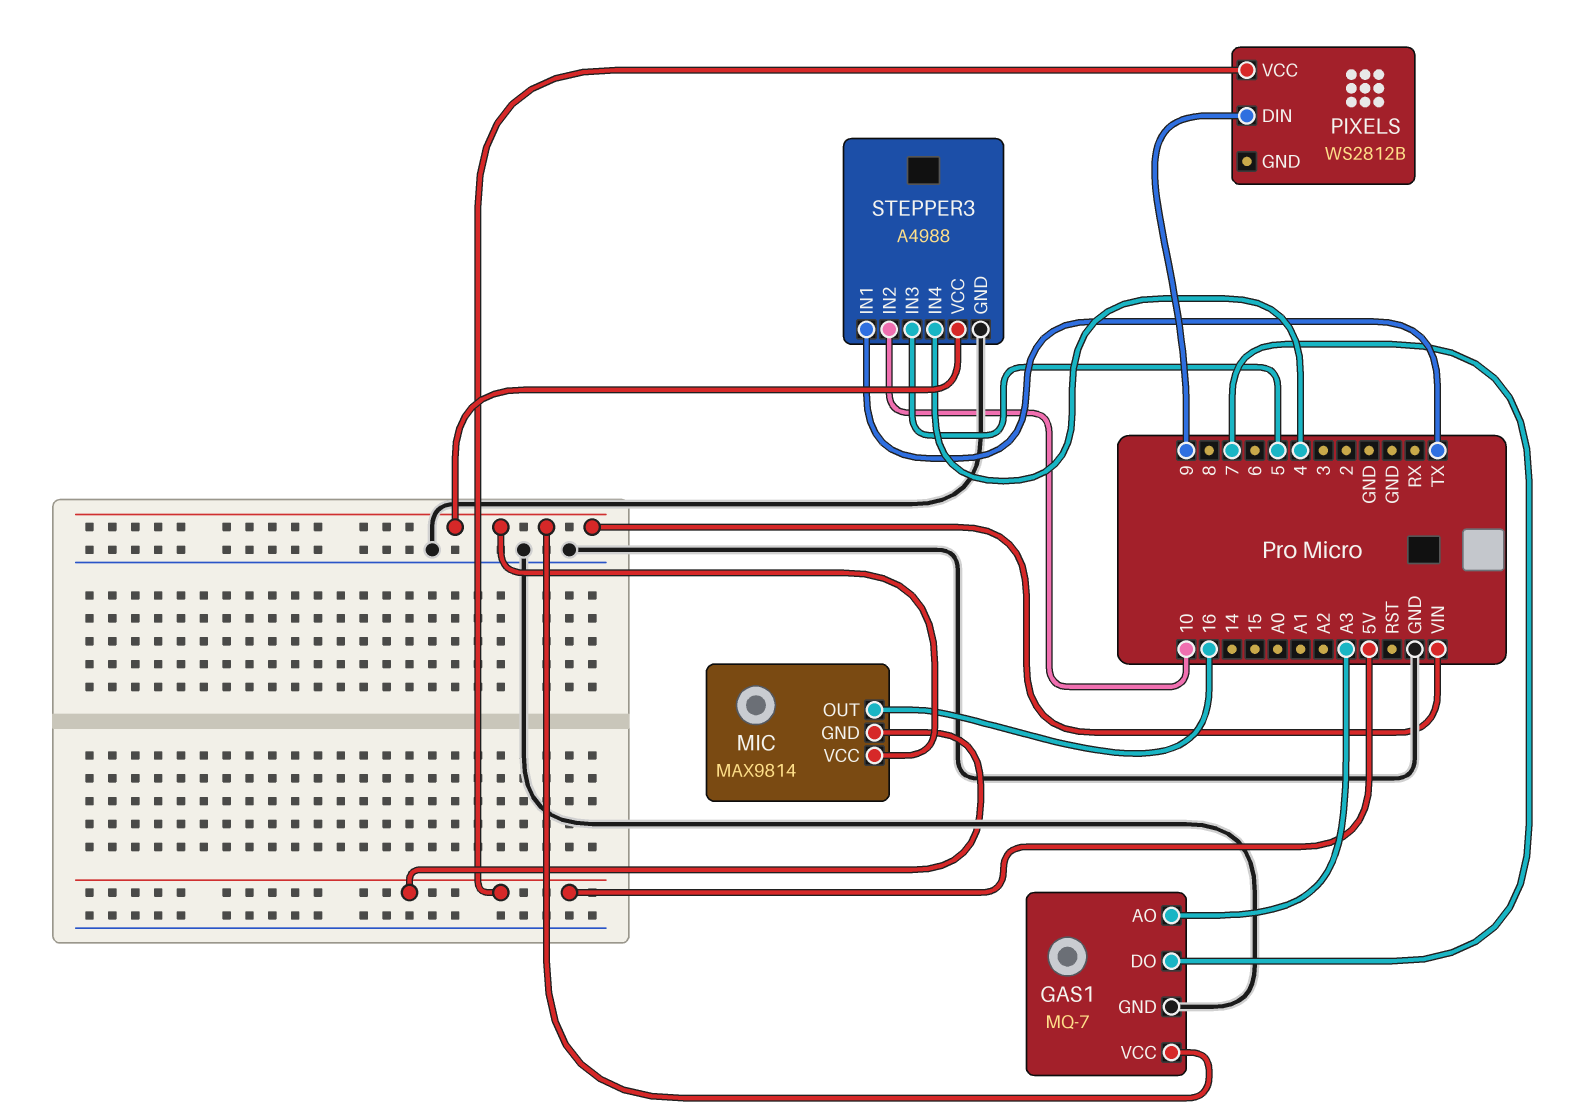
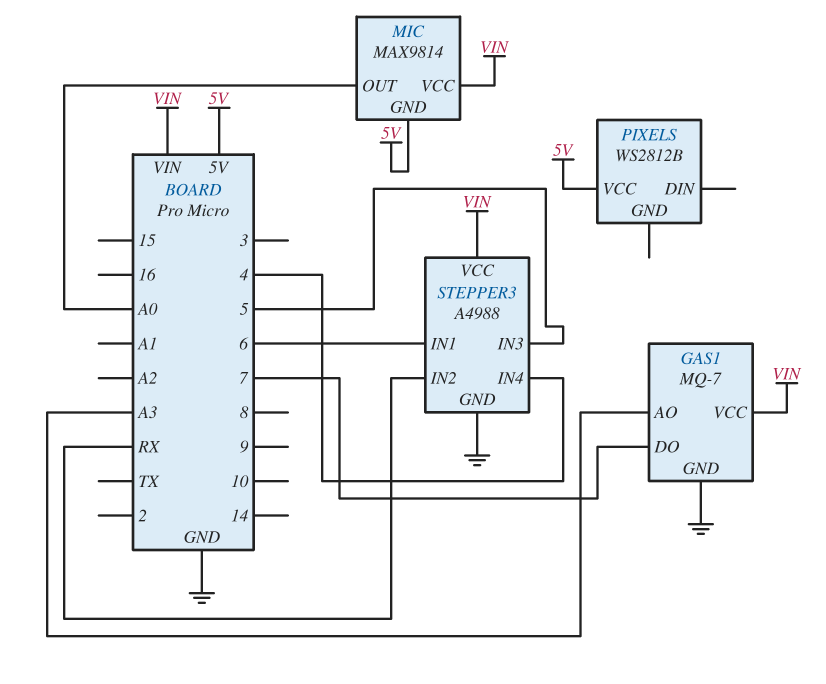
MIC pin OUT: 16 -> A0
PIXELS pin DIN: 9 -> none
STEPPER3 pin IN1: TX -> 6
STEPPER3 pin IN2: 10 -> RX

